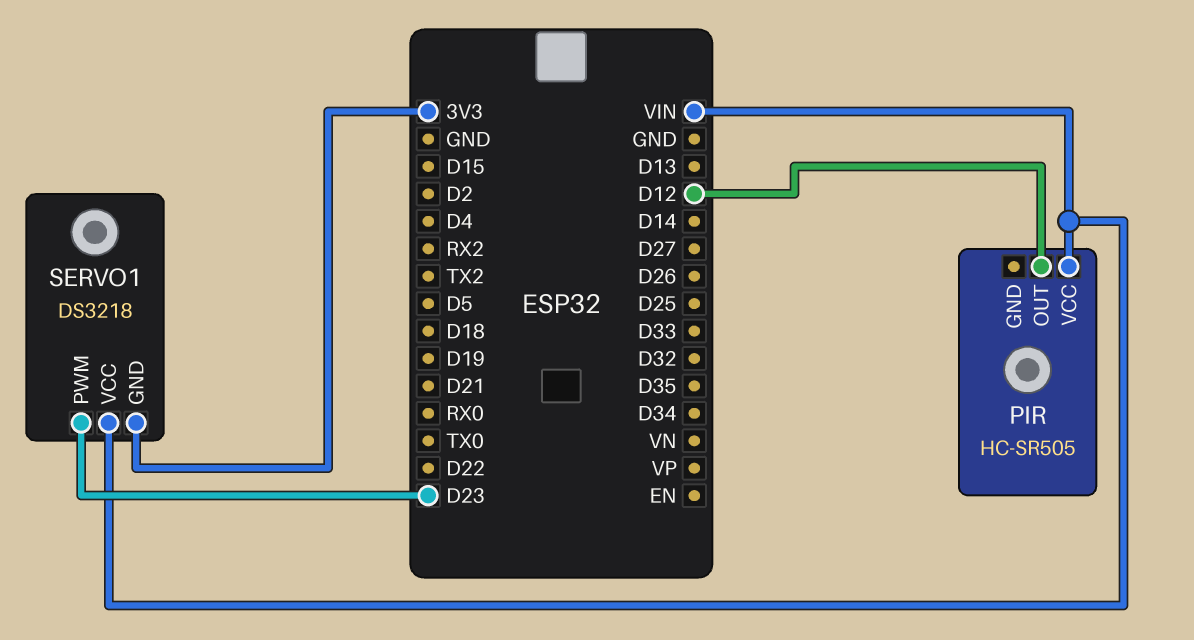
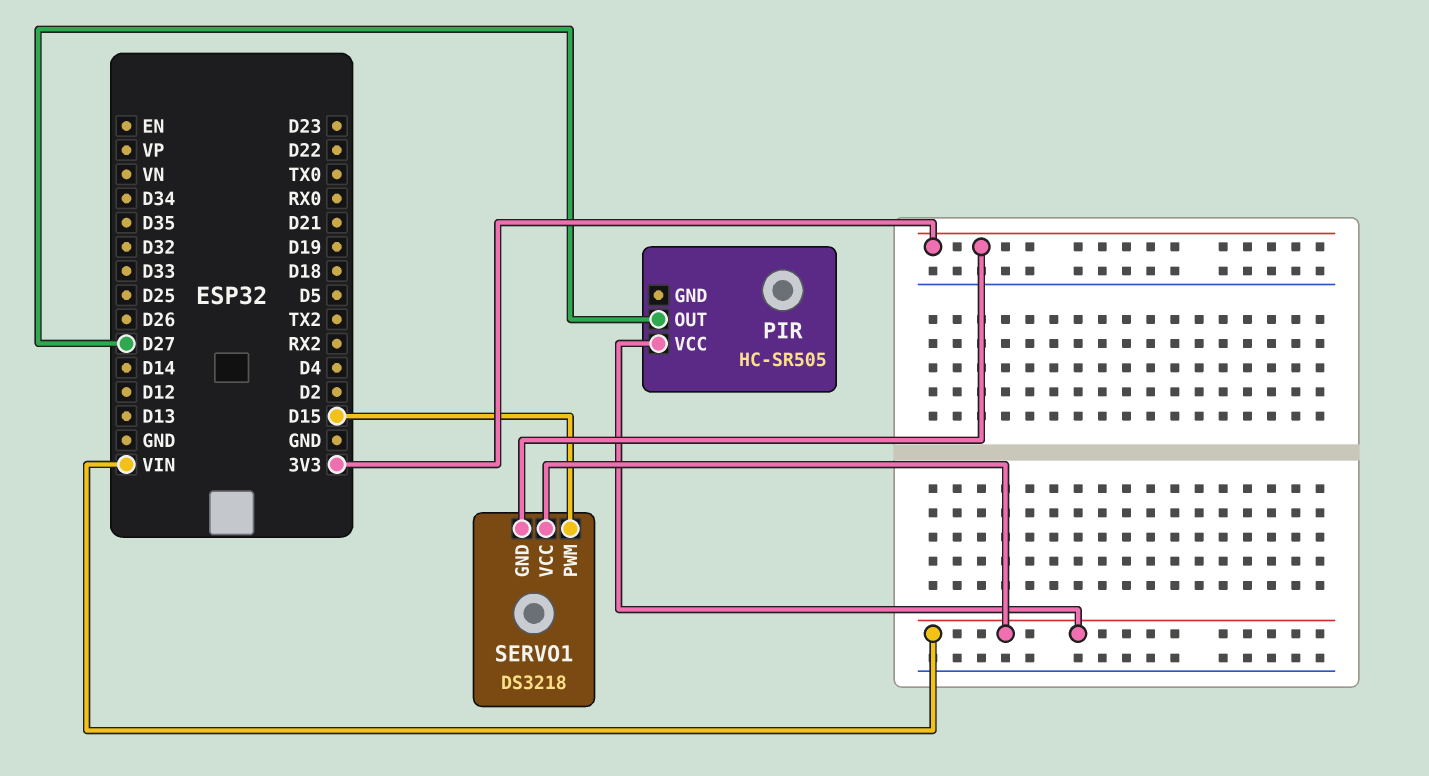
PIR pin OUT: D12 -> D27
SERVO1 pin PWM: D23 -> D15

